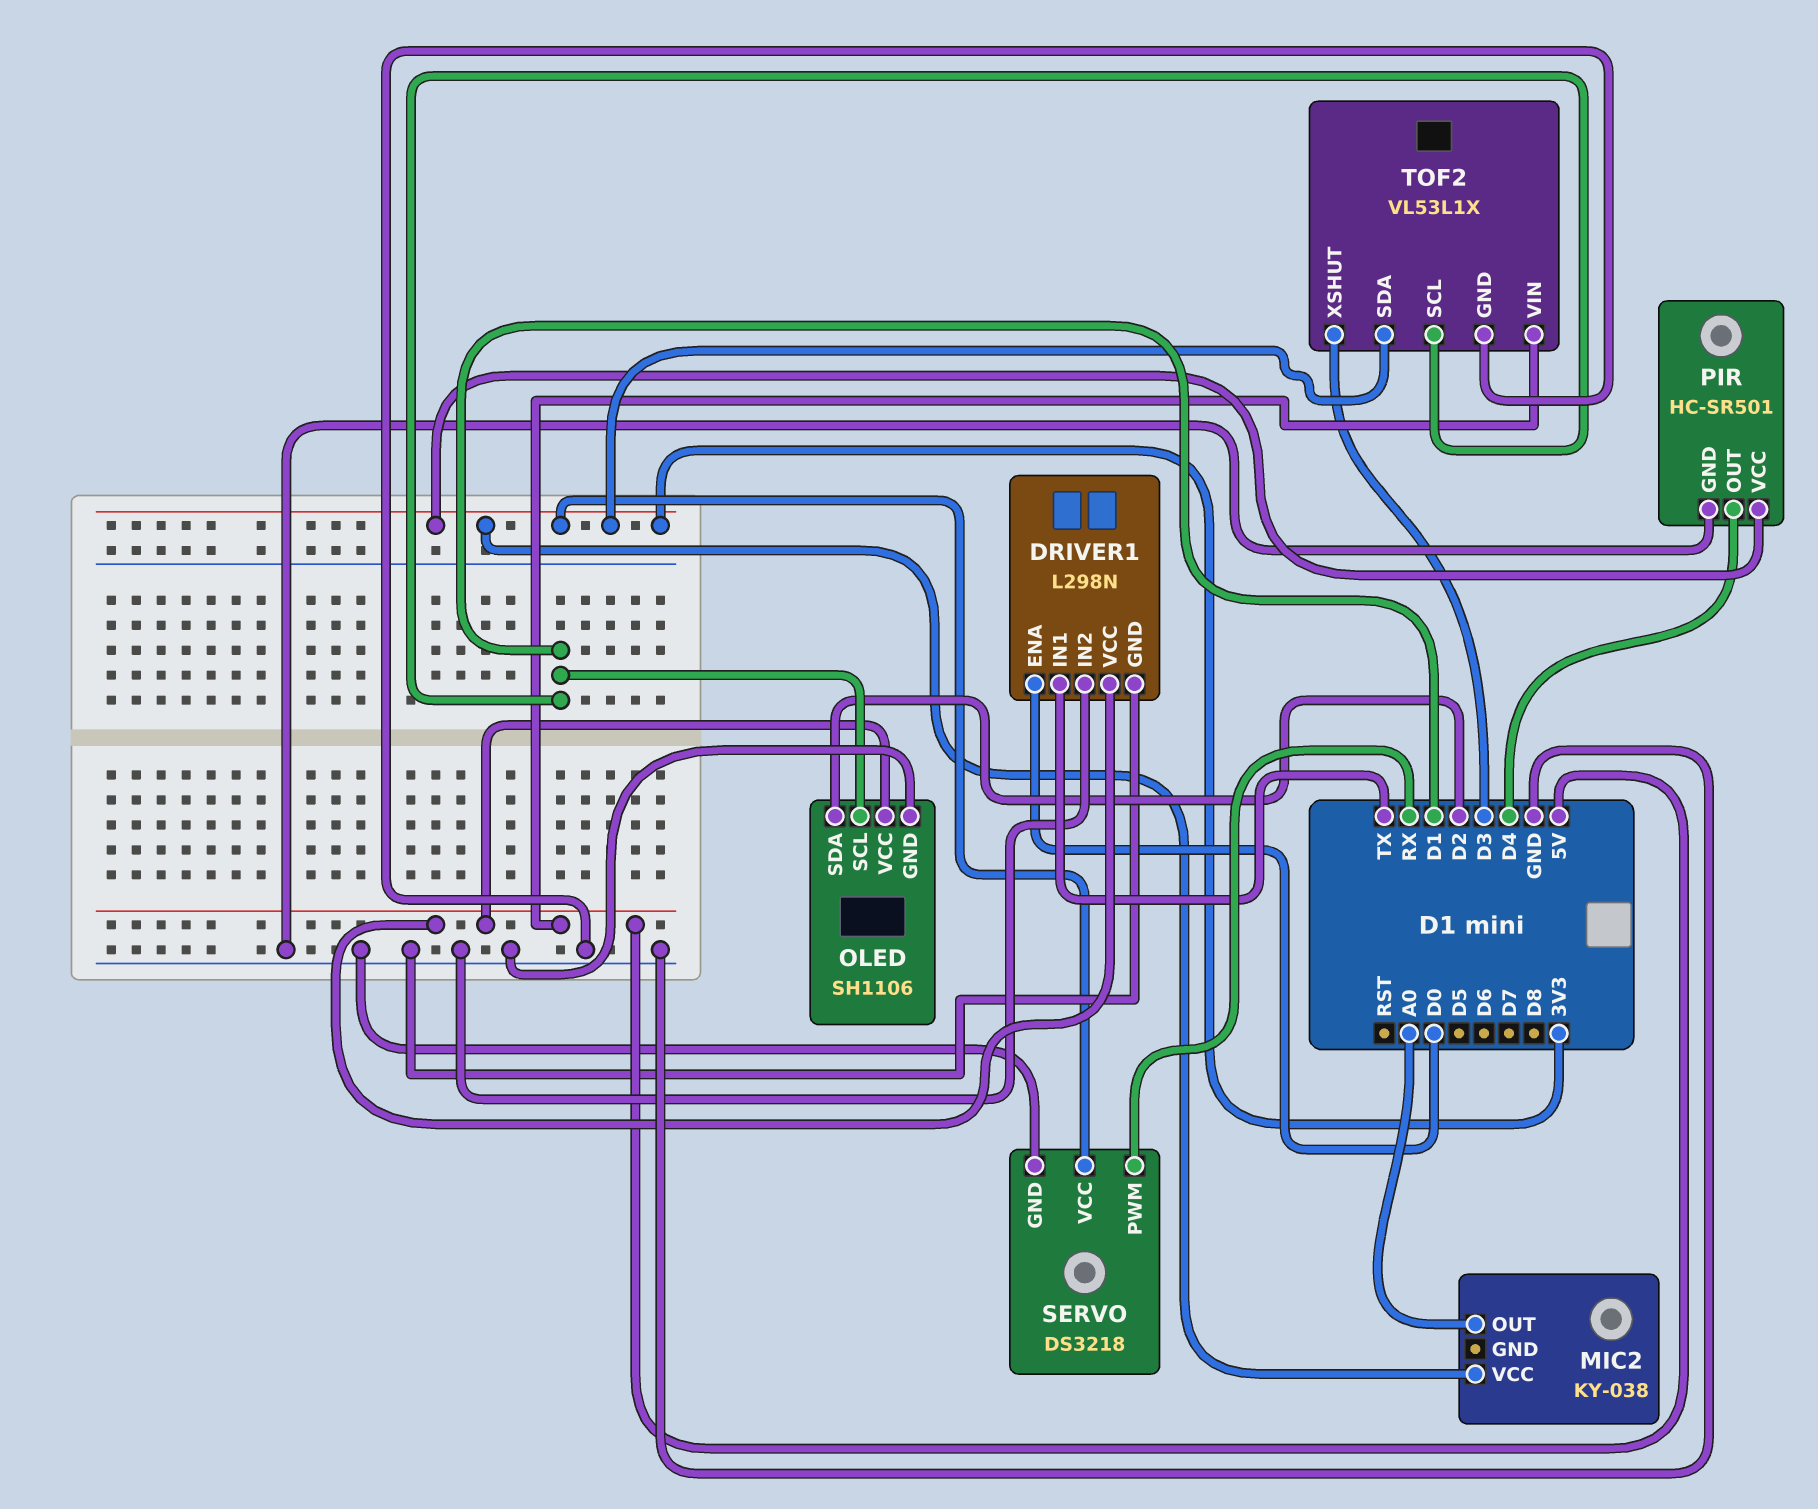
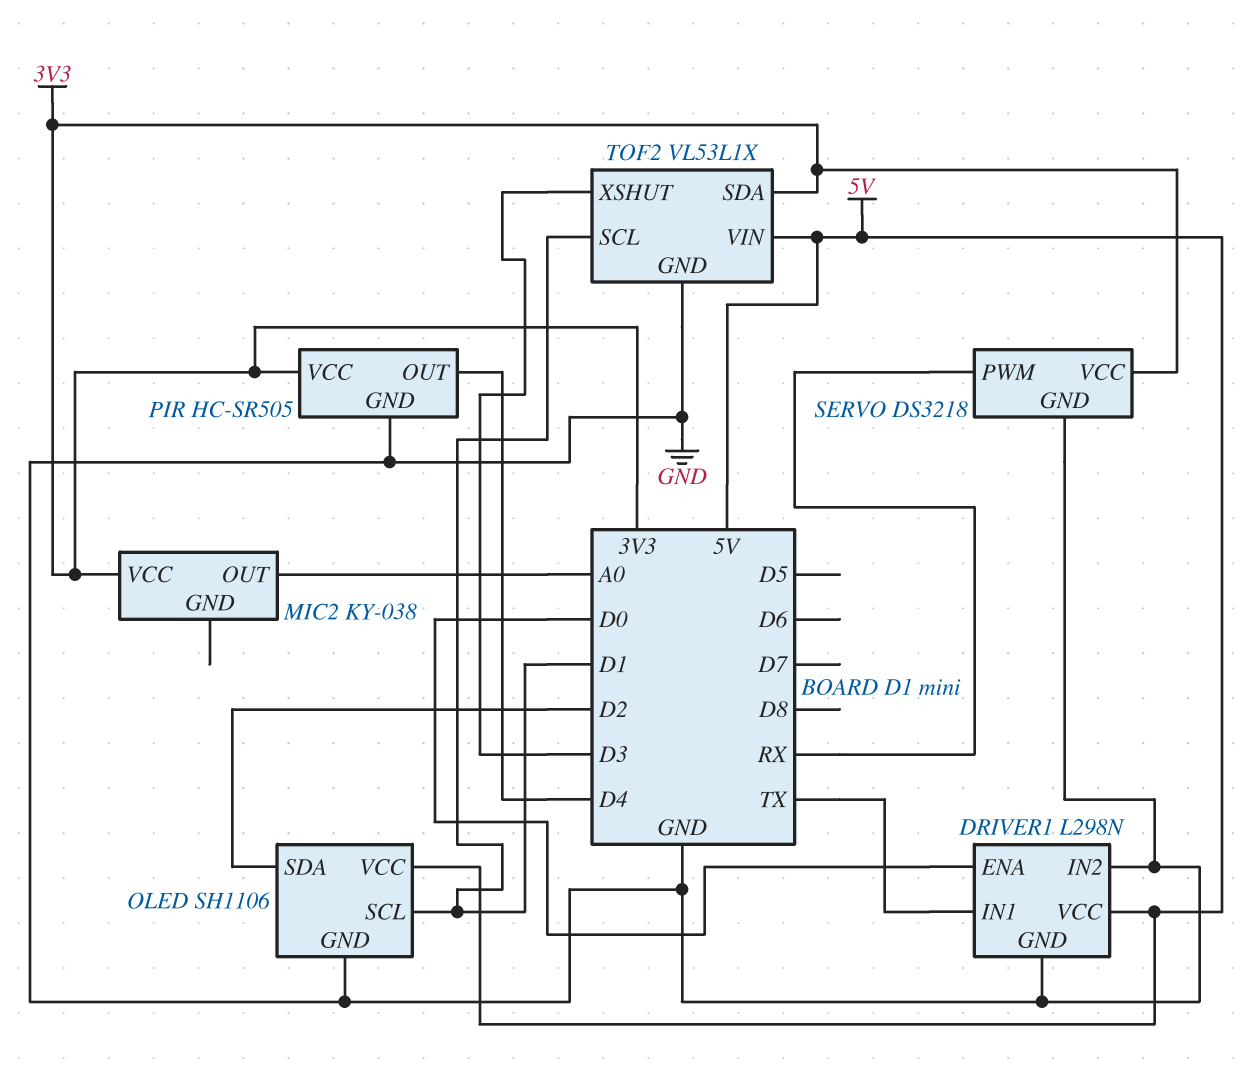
PIR: HC-SR501 -> HC-SR505

